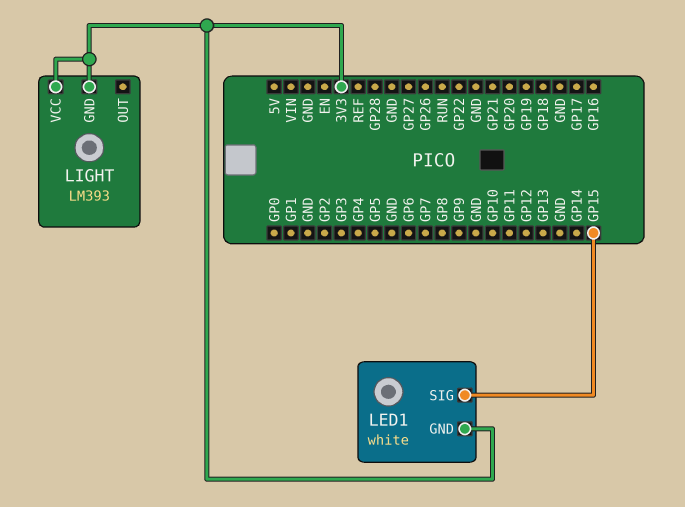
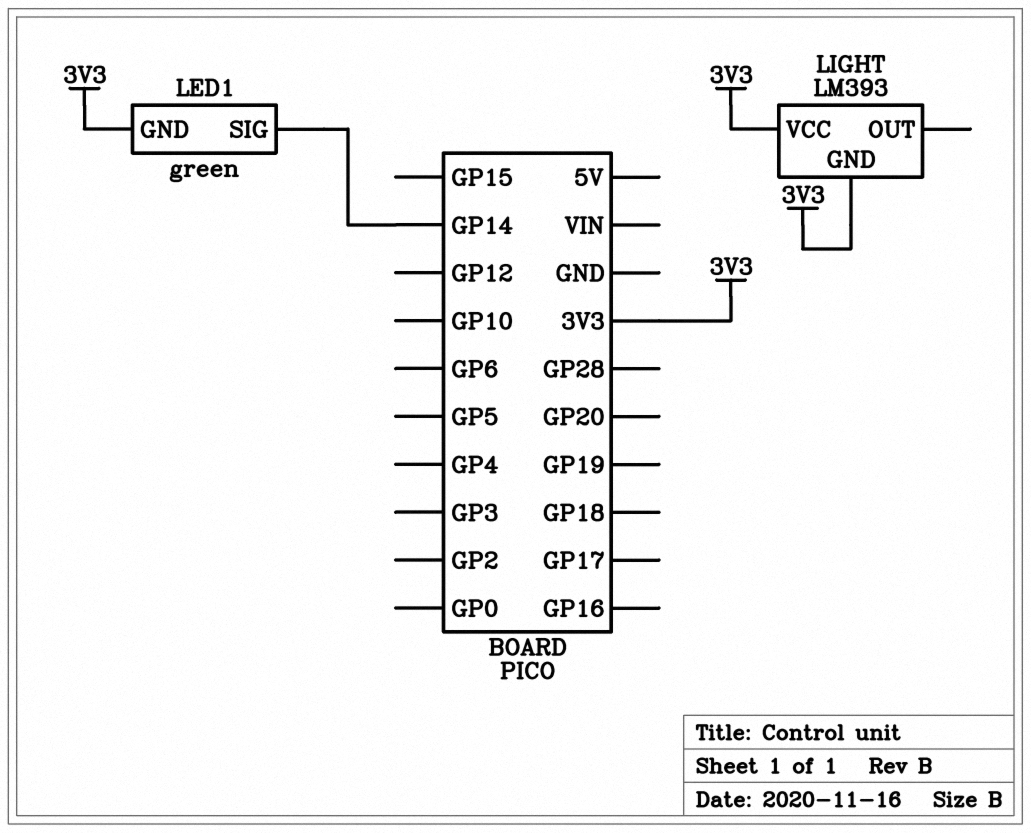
LED1: white -> green
LED1 pin SIG: GP15 -> GP14

